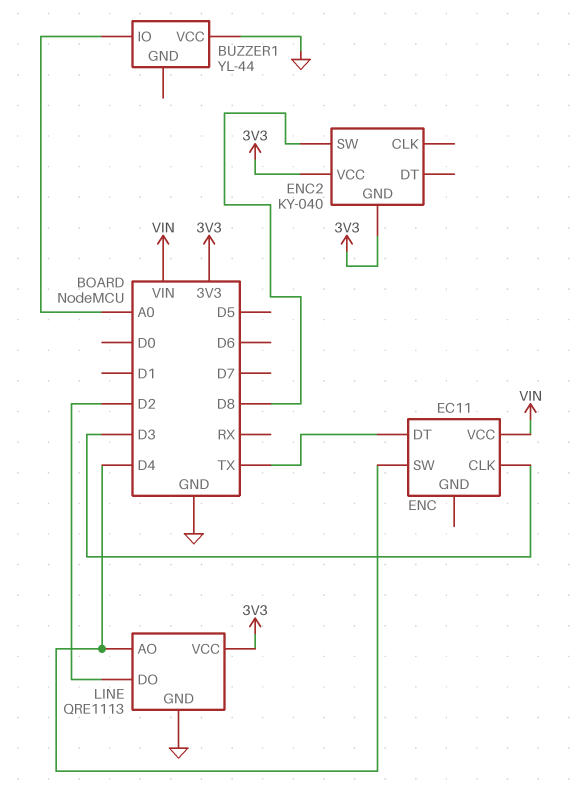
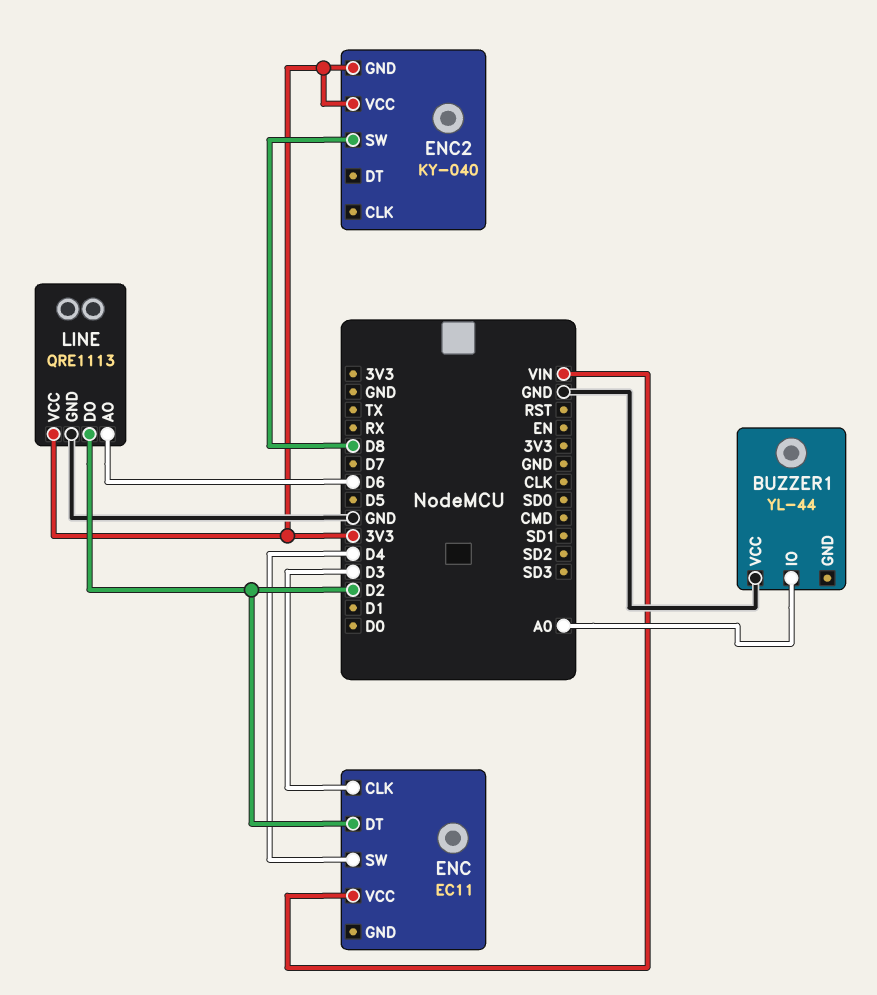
ENC pin DT: TX -> D2
LINE pin AO: D4 -> D6

